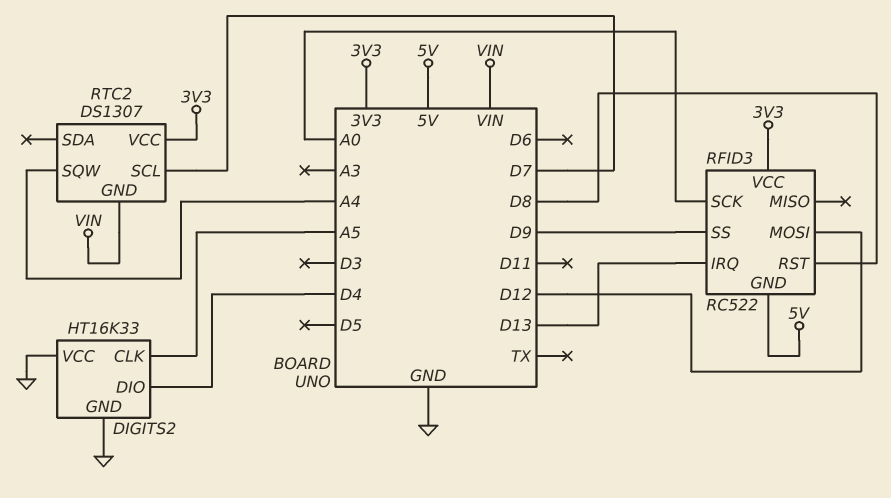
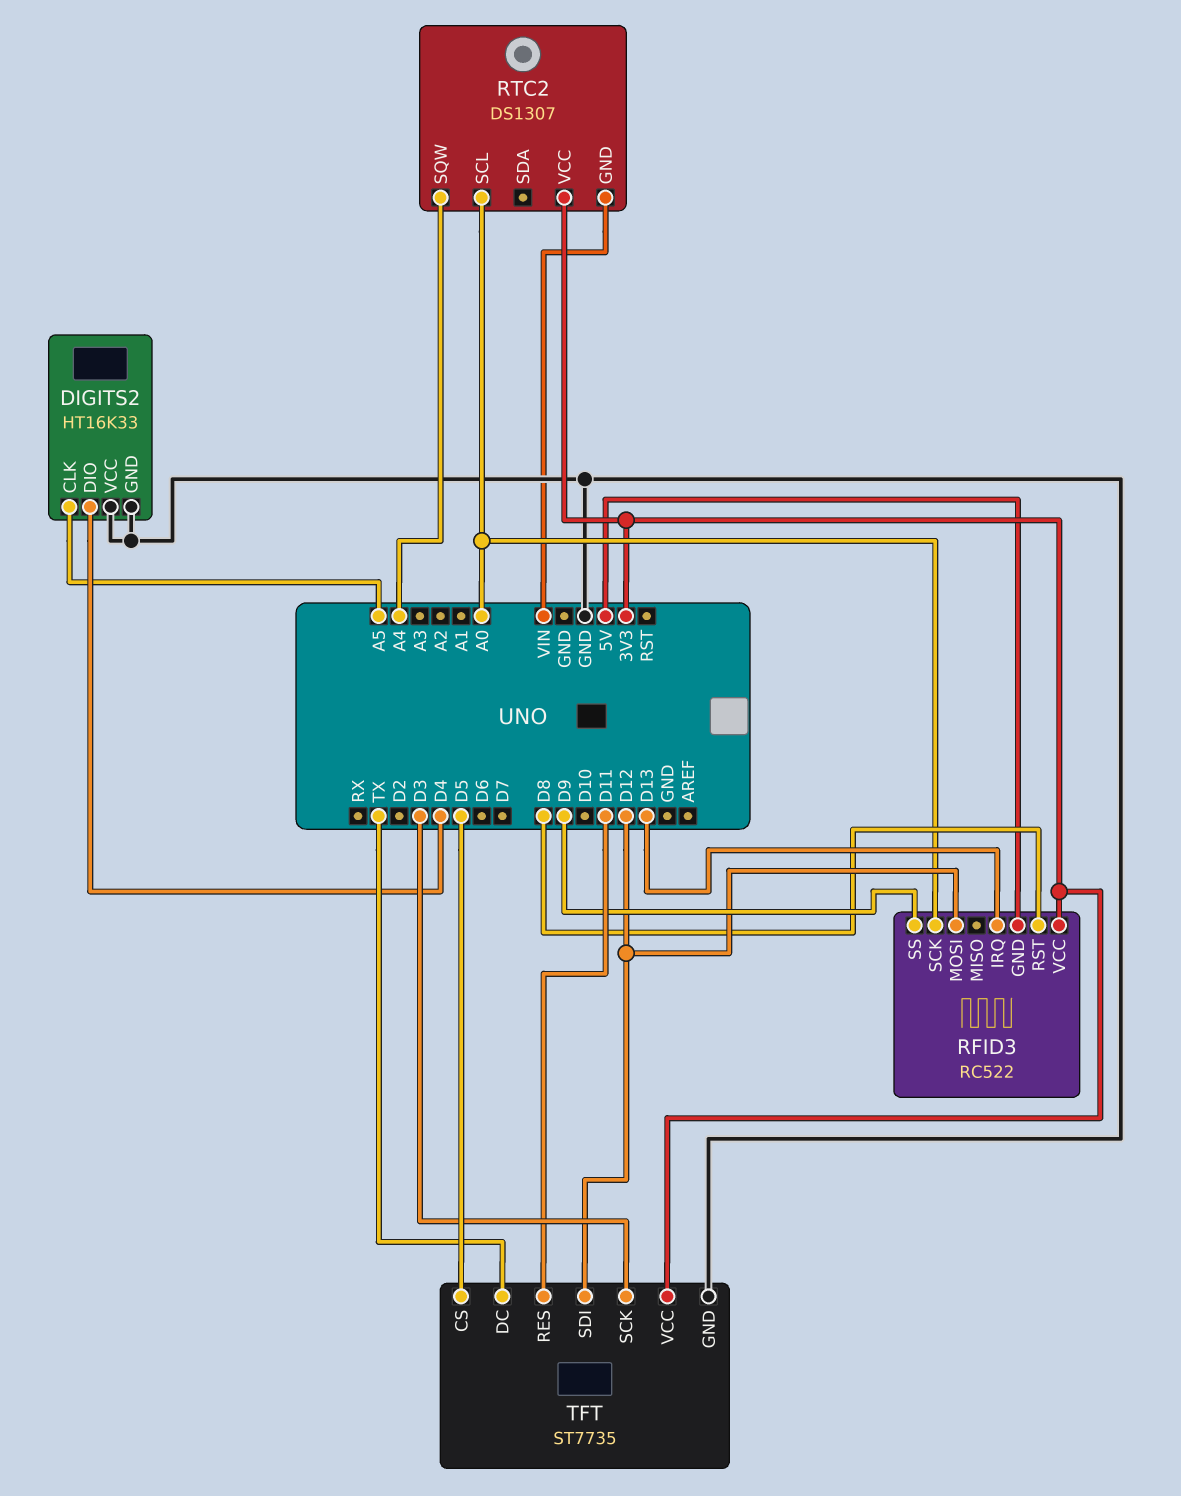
RTC2 pin SCL: D7 -> A0
TFT: none -> ST7735
TFT pin CS: none -> D5
TFT pin DC: none -> TX
TFT pin GND: none -> GND
TFT pin RES: none -> D11
TFT pin SCK: none -> D3
TFT pin SDI: none -> D12
TFT pin VCC: none -> 3V3

